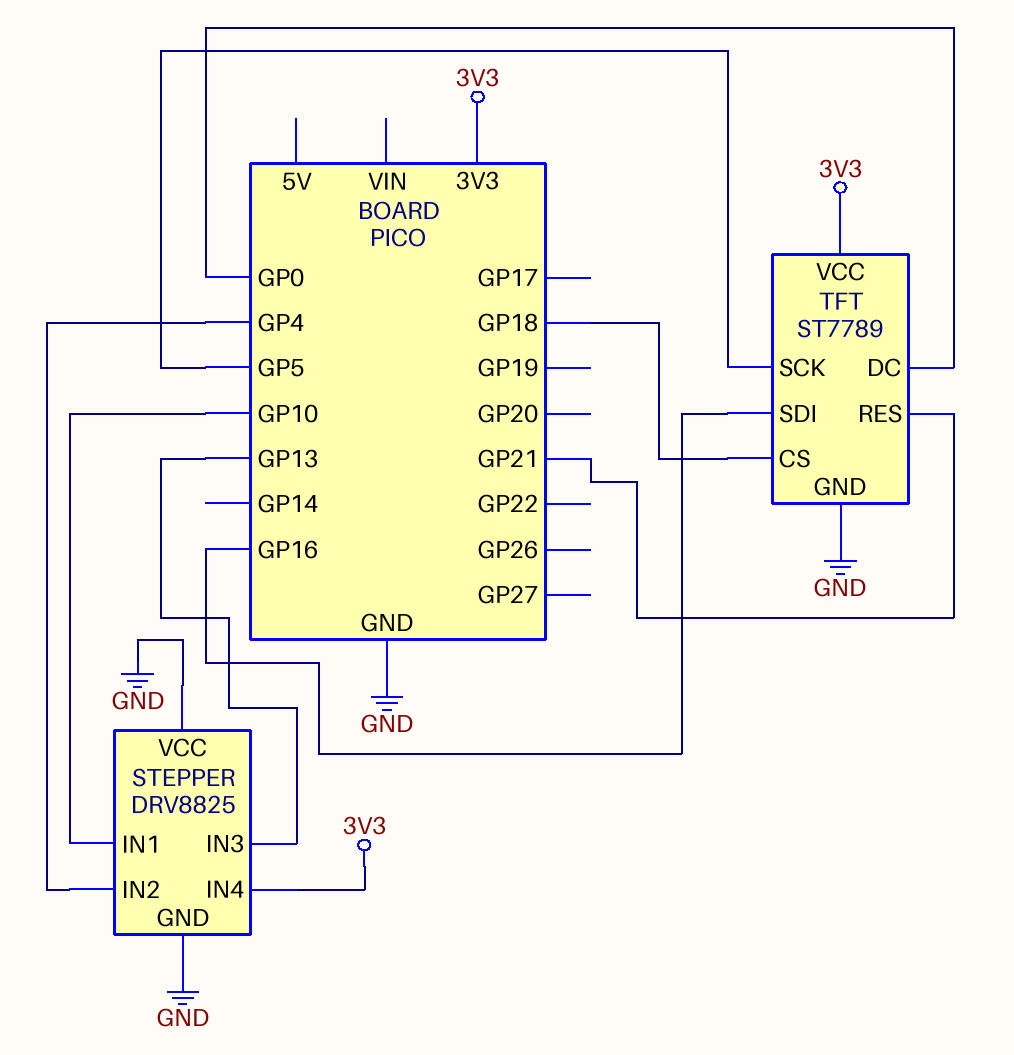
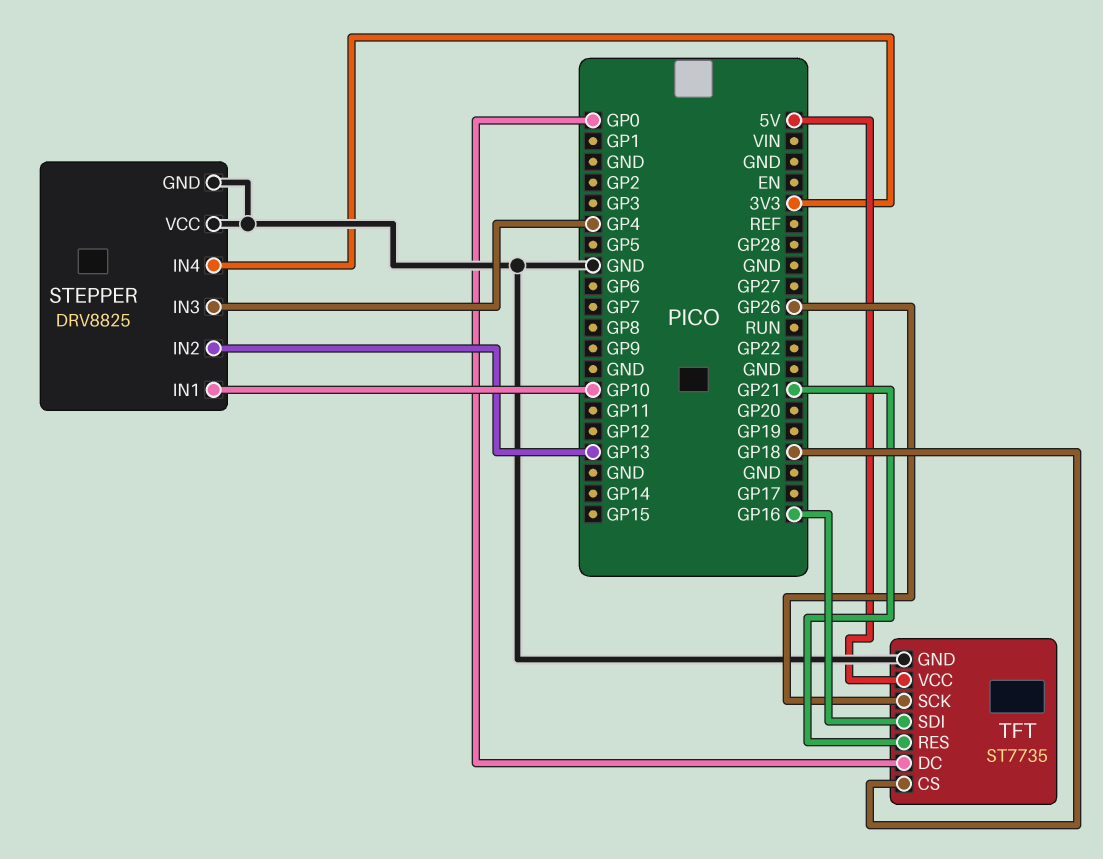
STEPPER pin IN2: GP4 -> GP13
STEPPER pin IN3: GP13 -> GP4
TFT: ST7789 -> ST7735
TFT pin SCK: GP5 -> GP26
TFT pin VCC: 3V3 -> 5V

